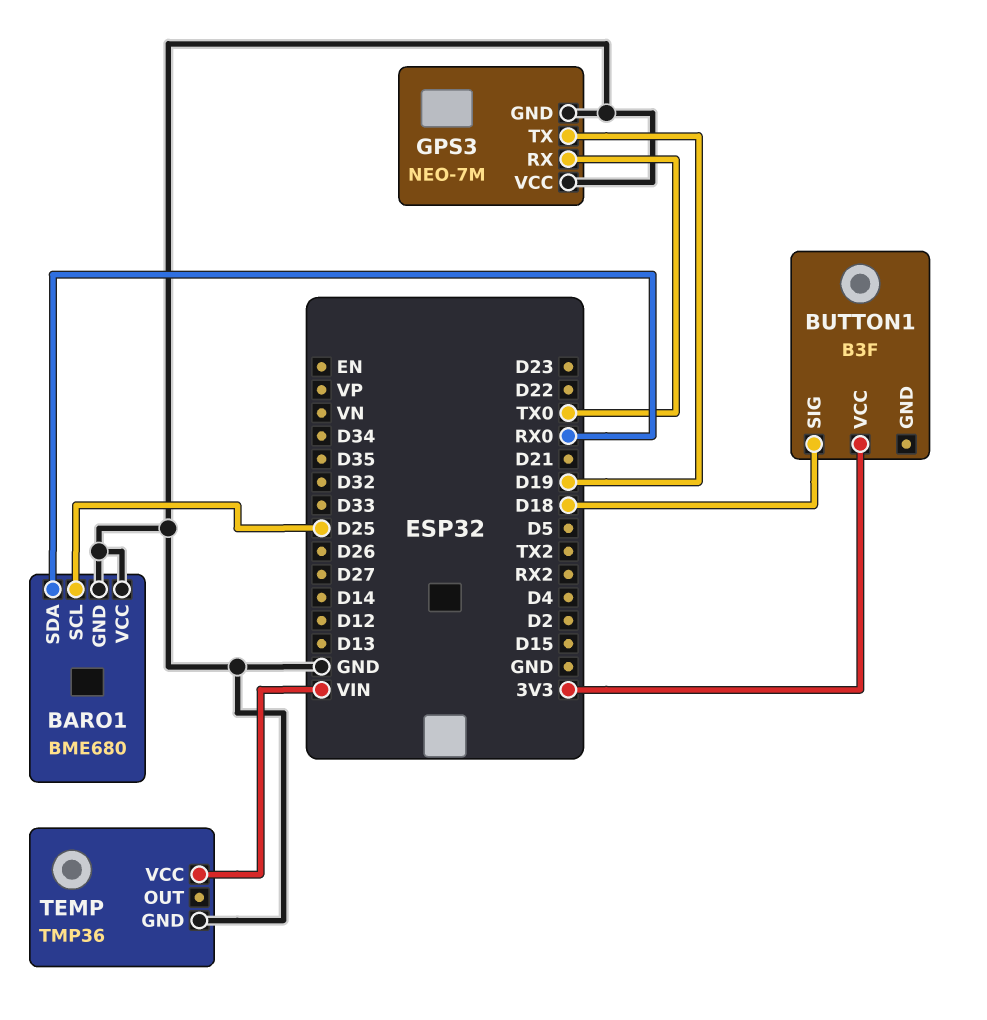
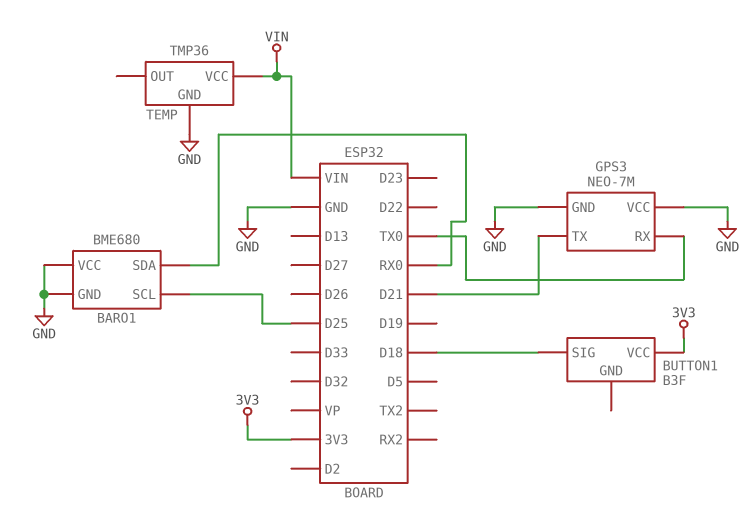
GPS3 pin TX: D19 -> D21

